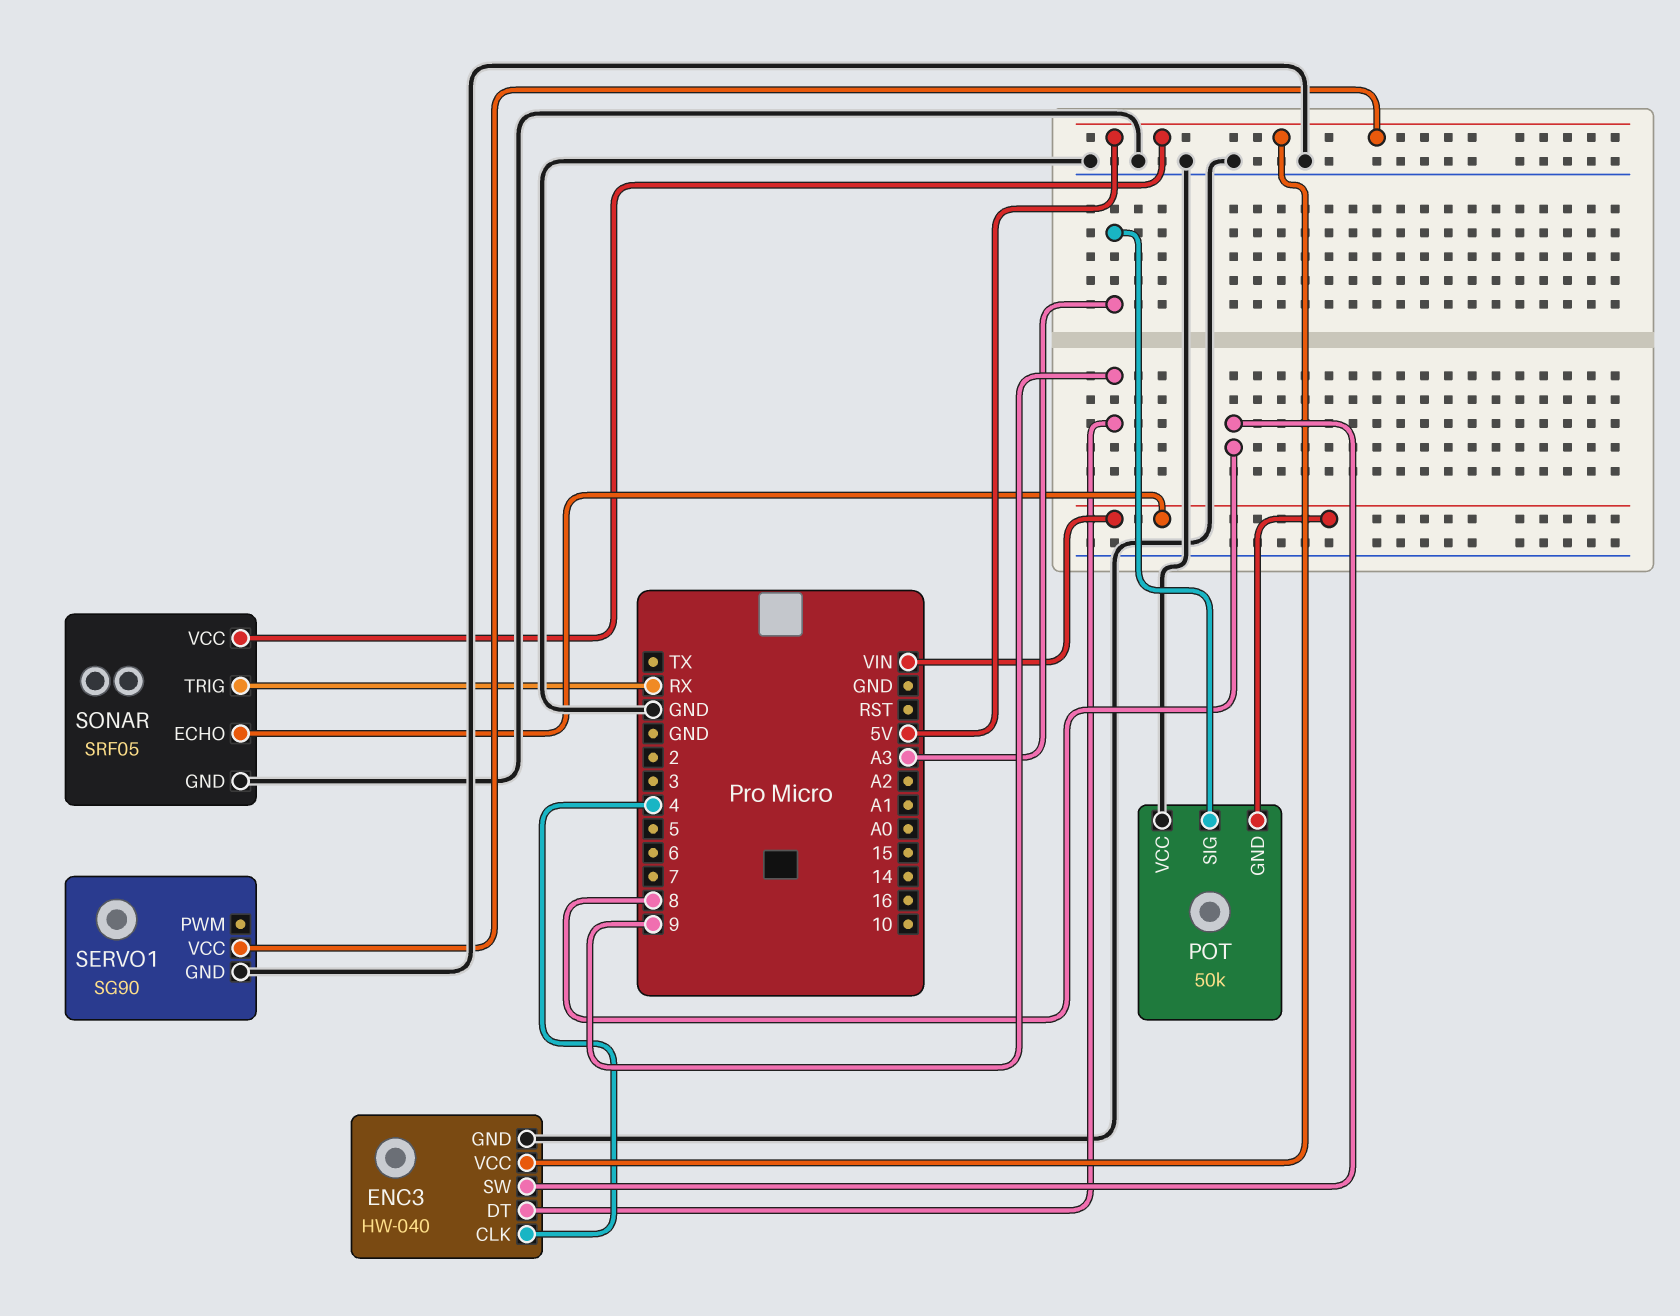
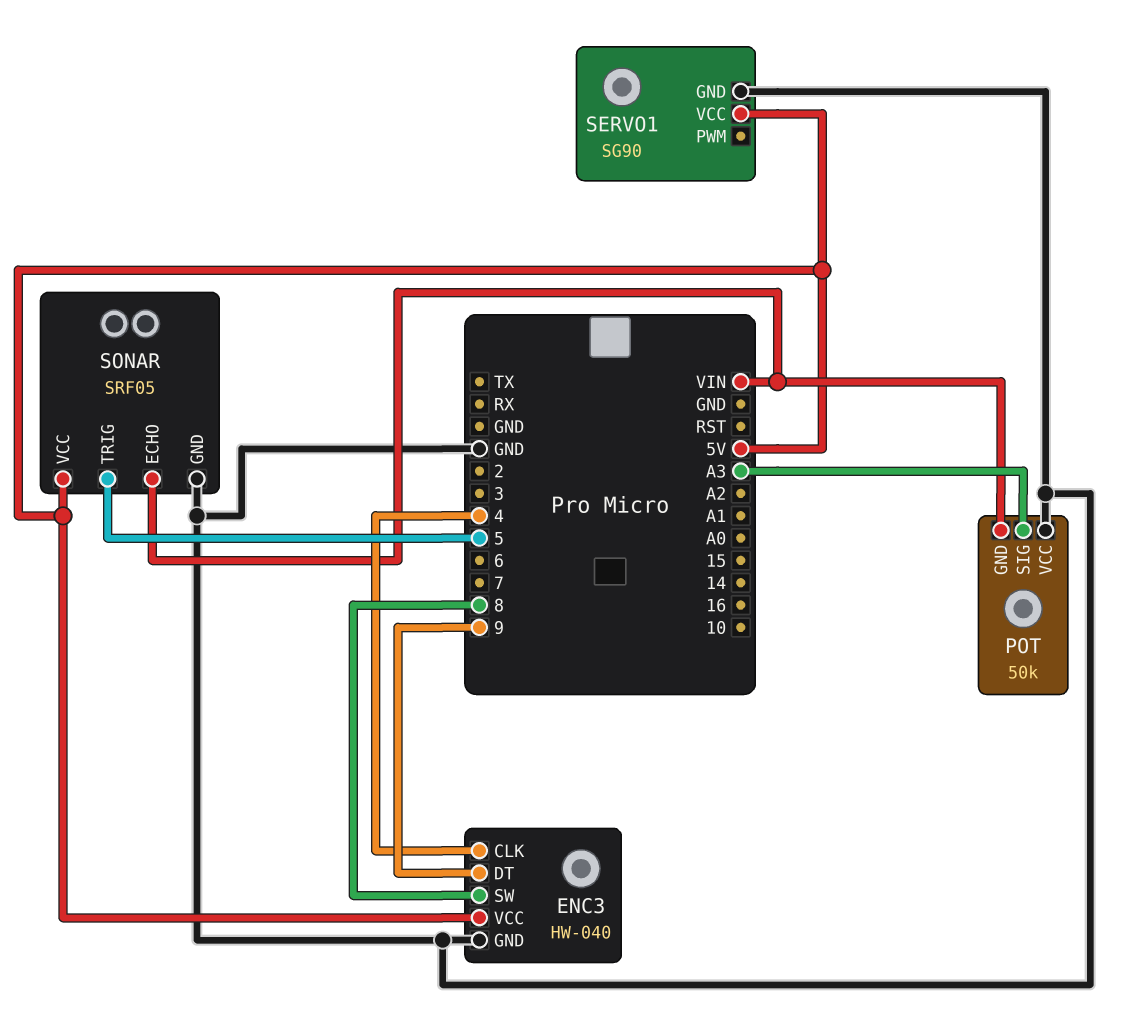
SONAR pin TRIG: RX -> 5

